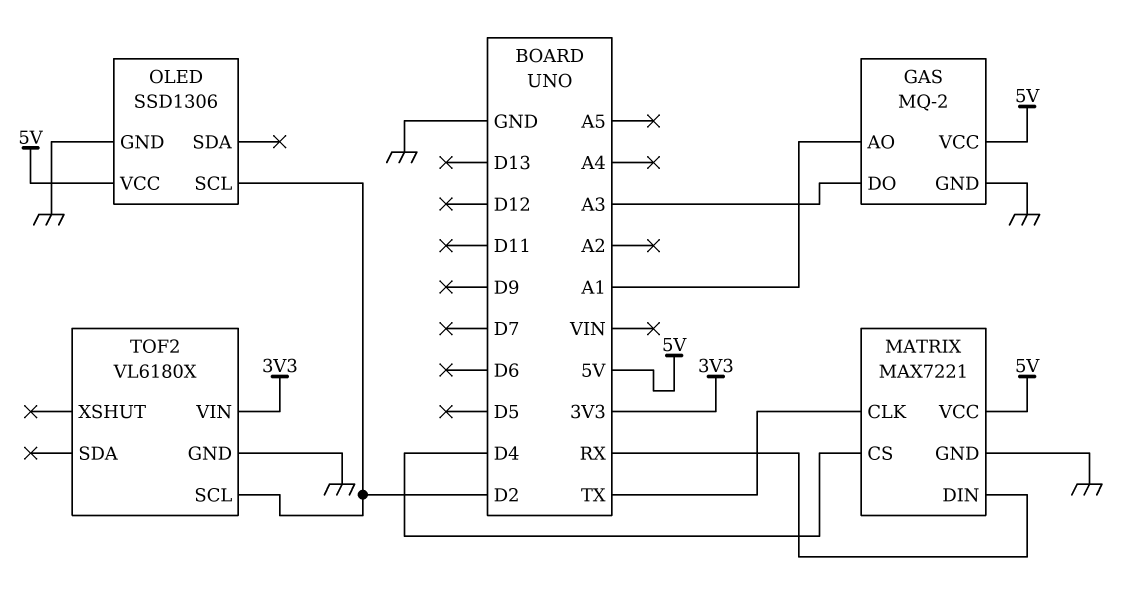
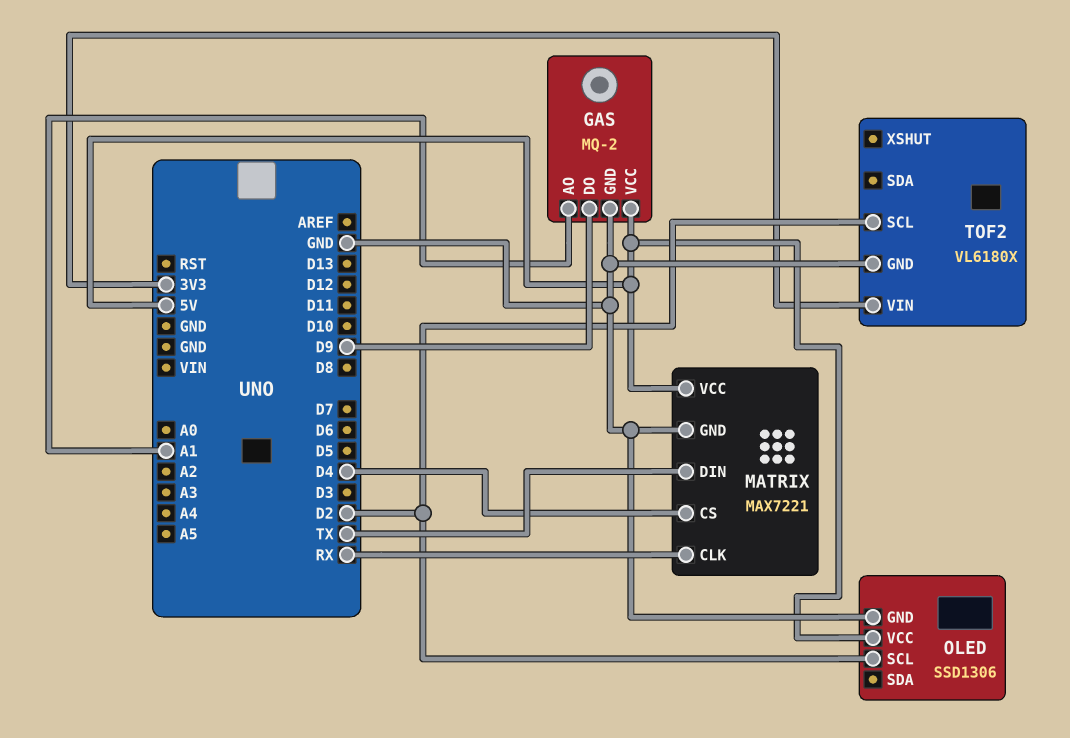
GAS pin DO: A3 -> D9
MATRIX pin CLK: TX -> RX
MATRIX pin DIN: RX -> TX

